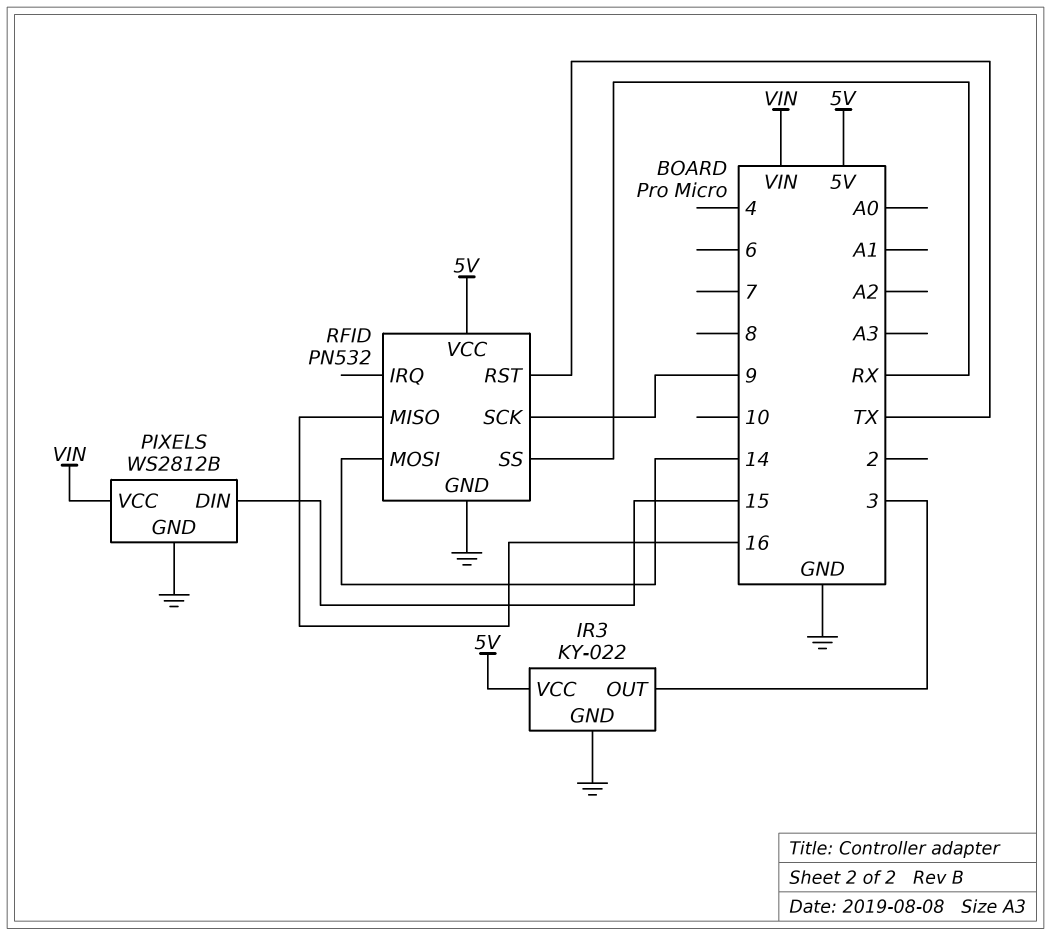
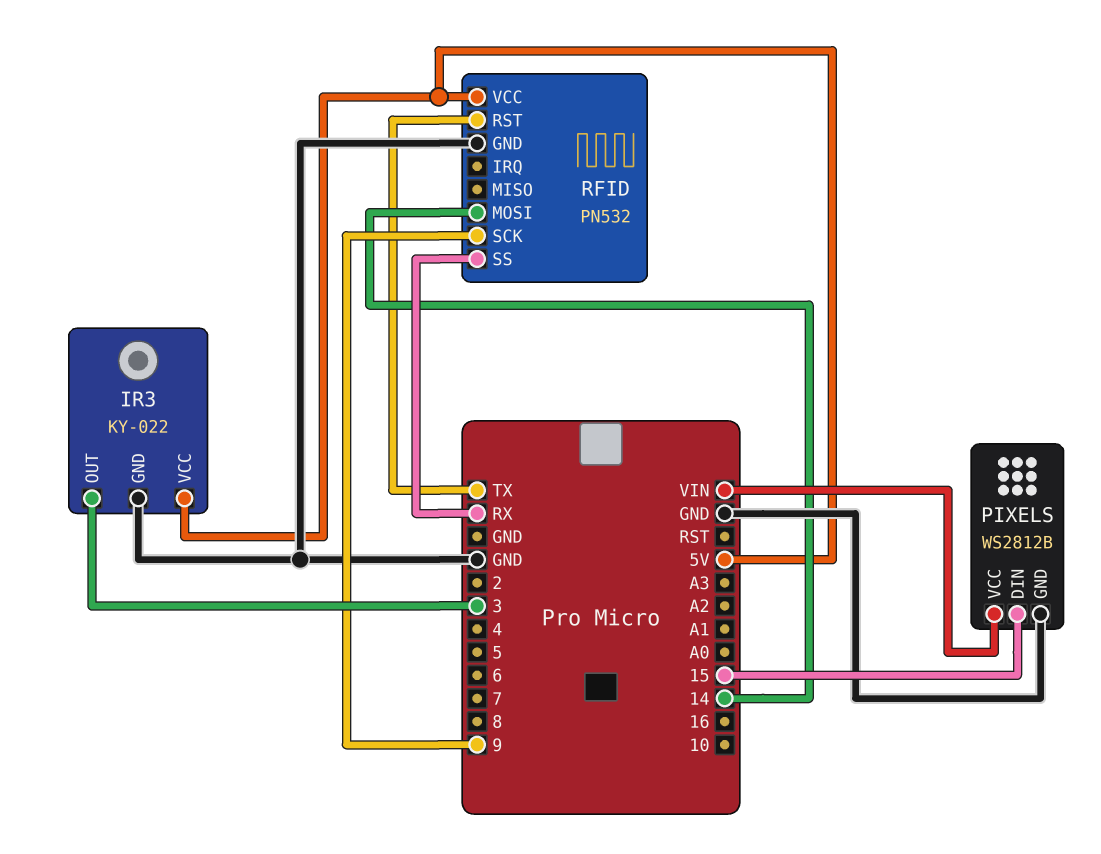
RFID pin MISO: 16 -> none

